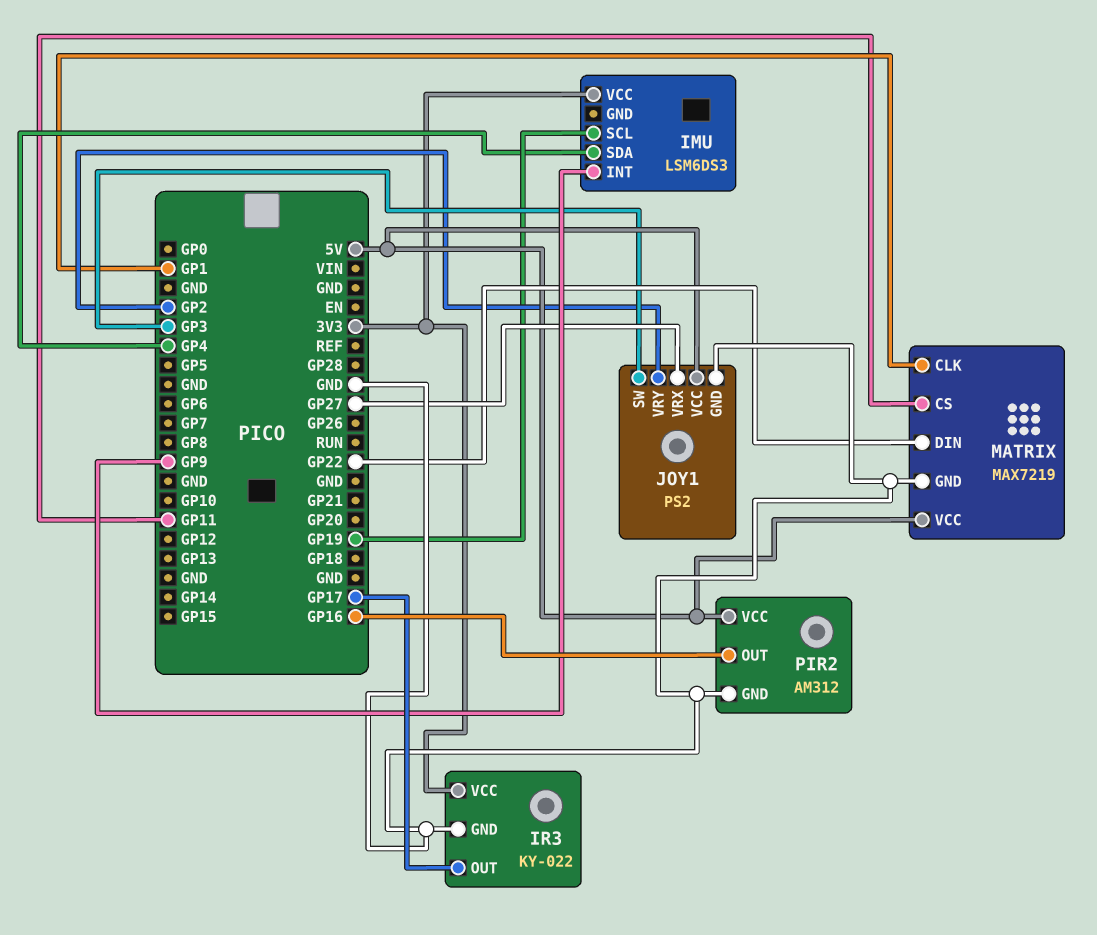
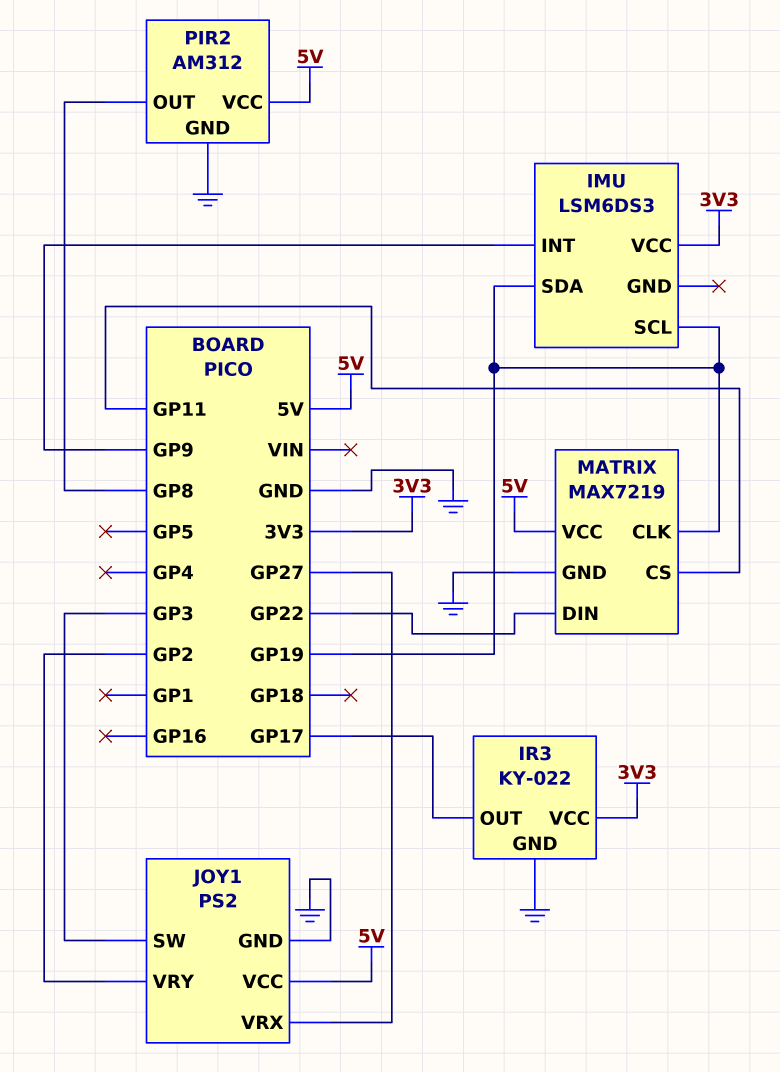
IMU pin SDA: GP4 -> GP19
MATRIX pin CLK: GP1 -> GP19
PIR2 pin OUT: GP16 -> GP8

